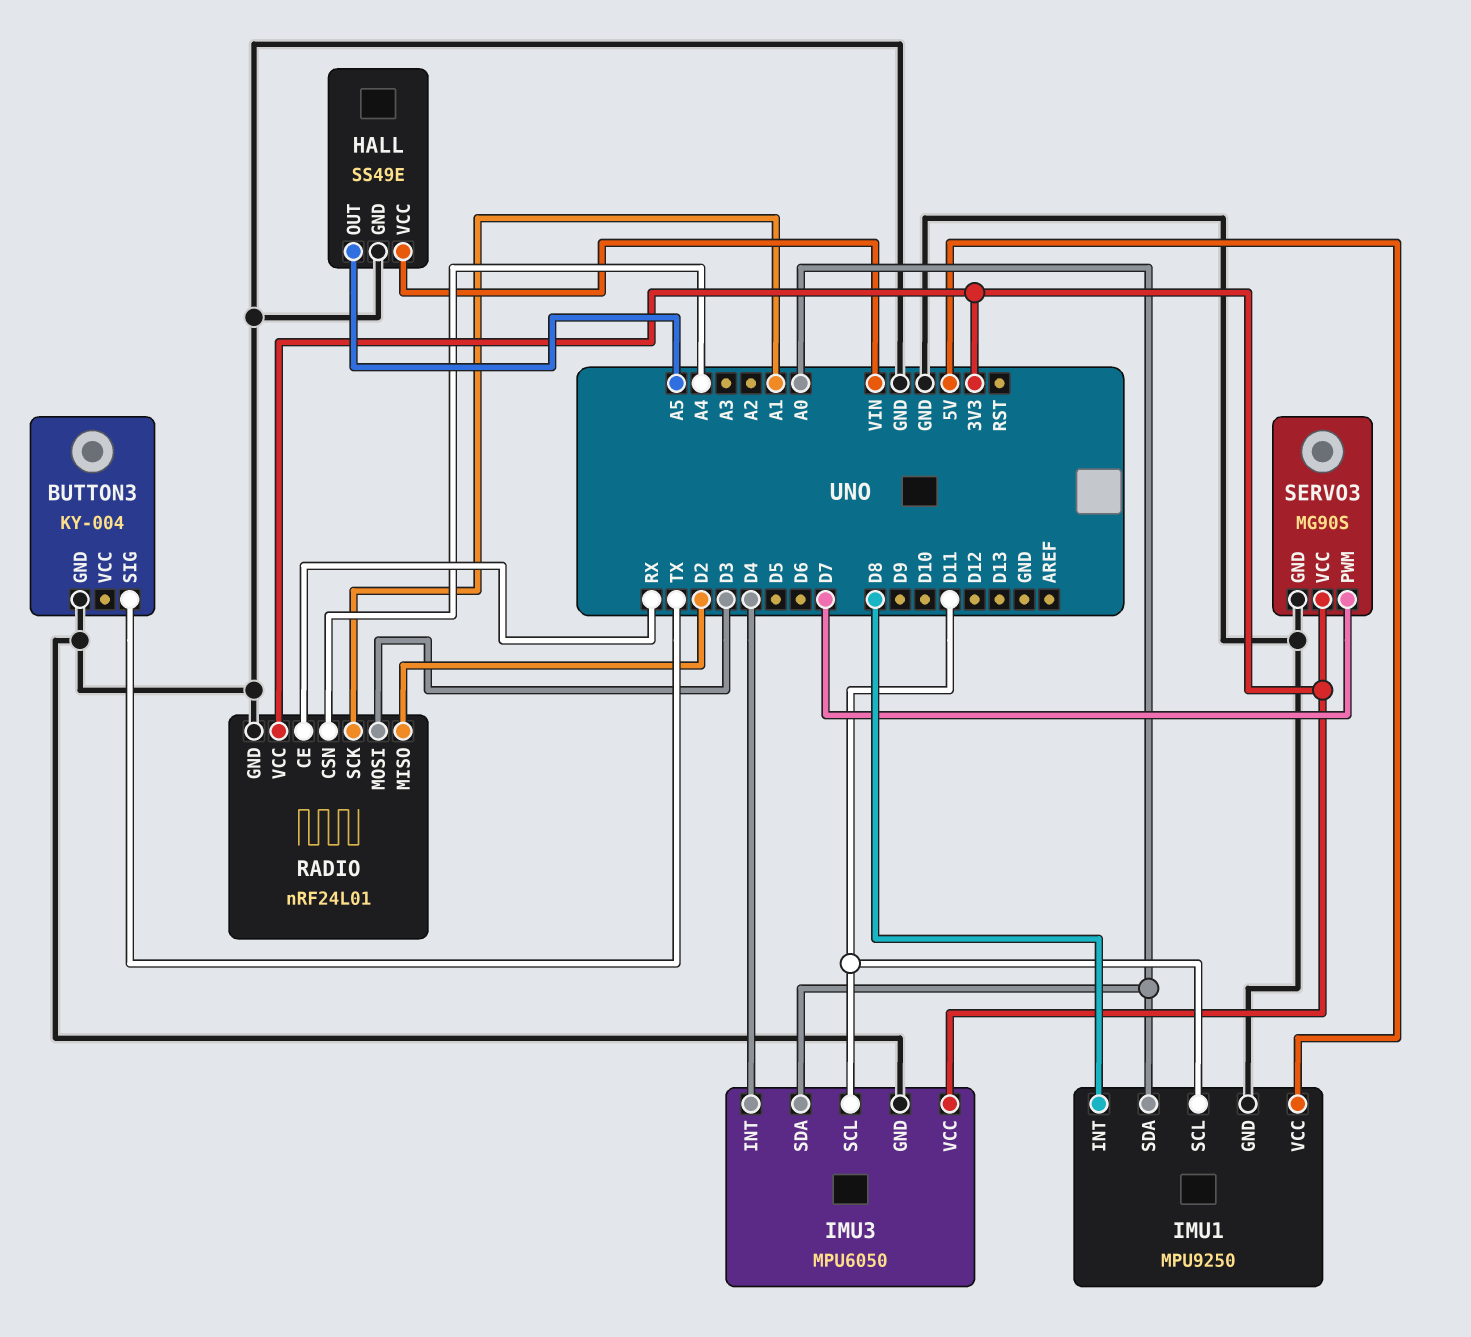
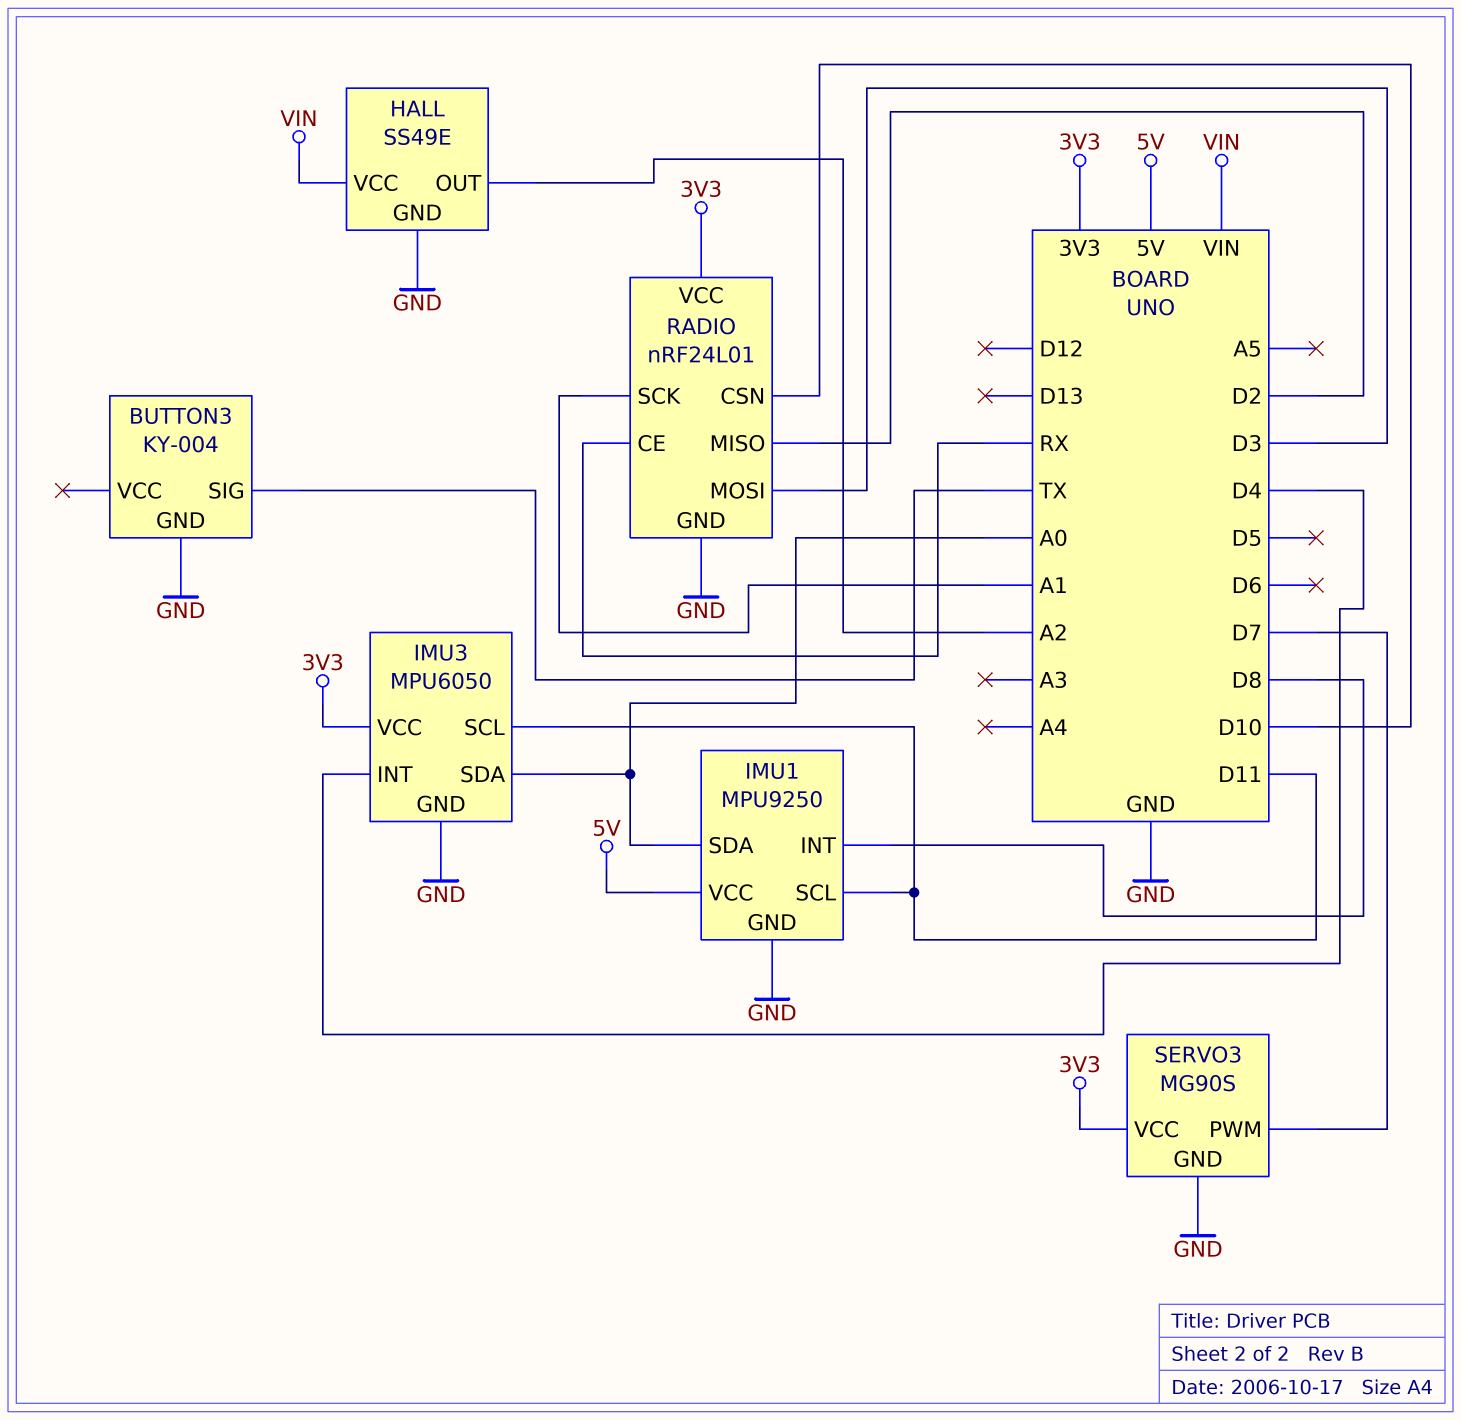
HALL pin OUT: A5 -> A2
RADIO pin CSN: A4 -> D10

